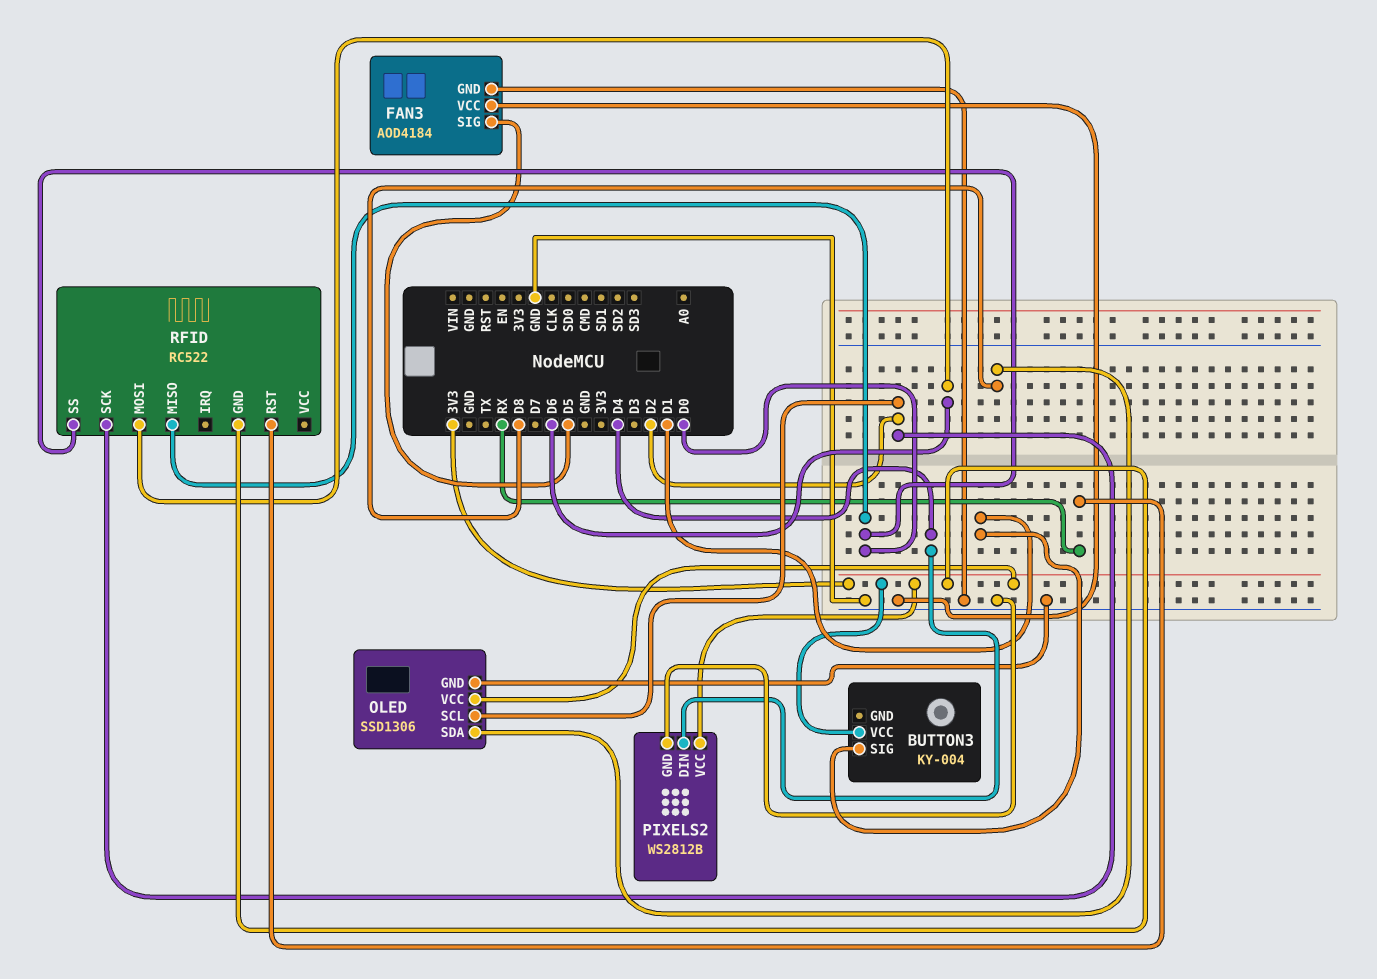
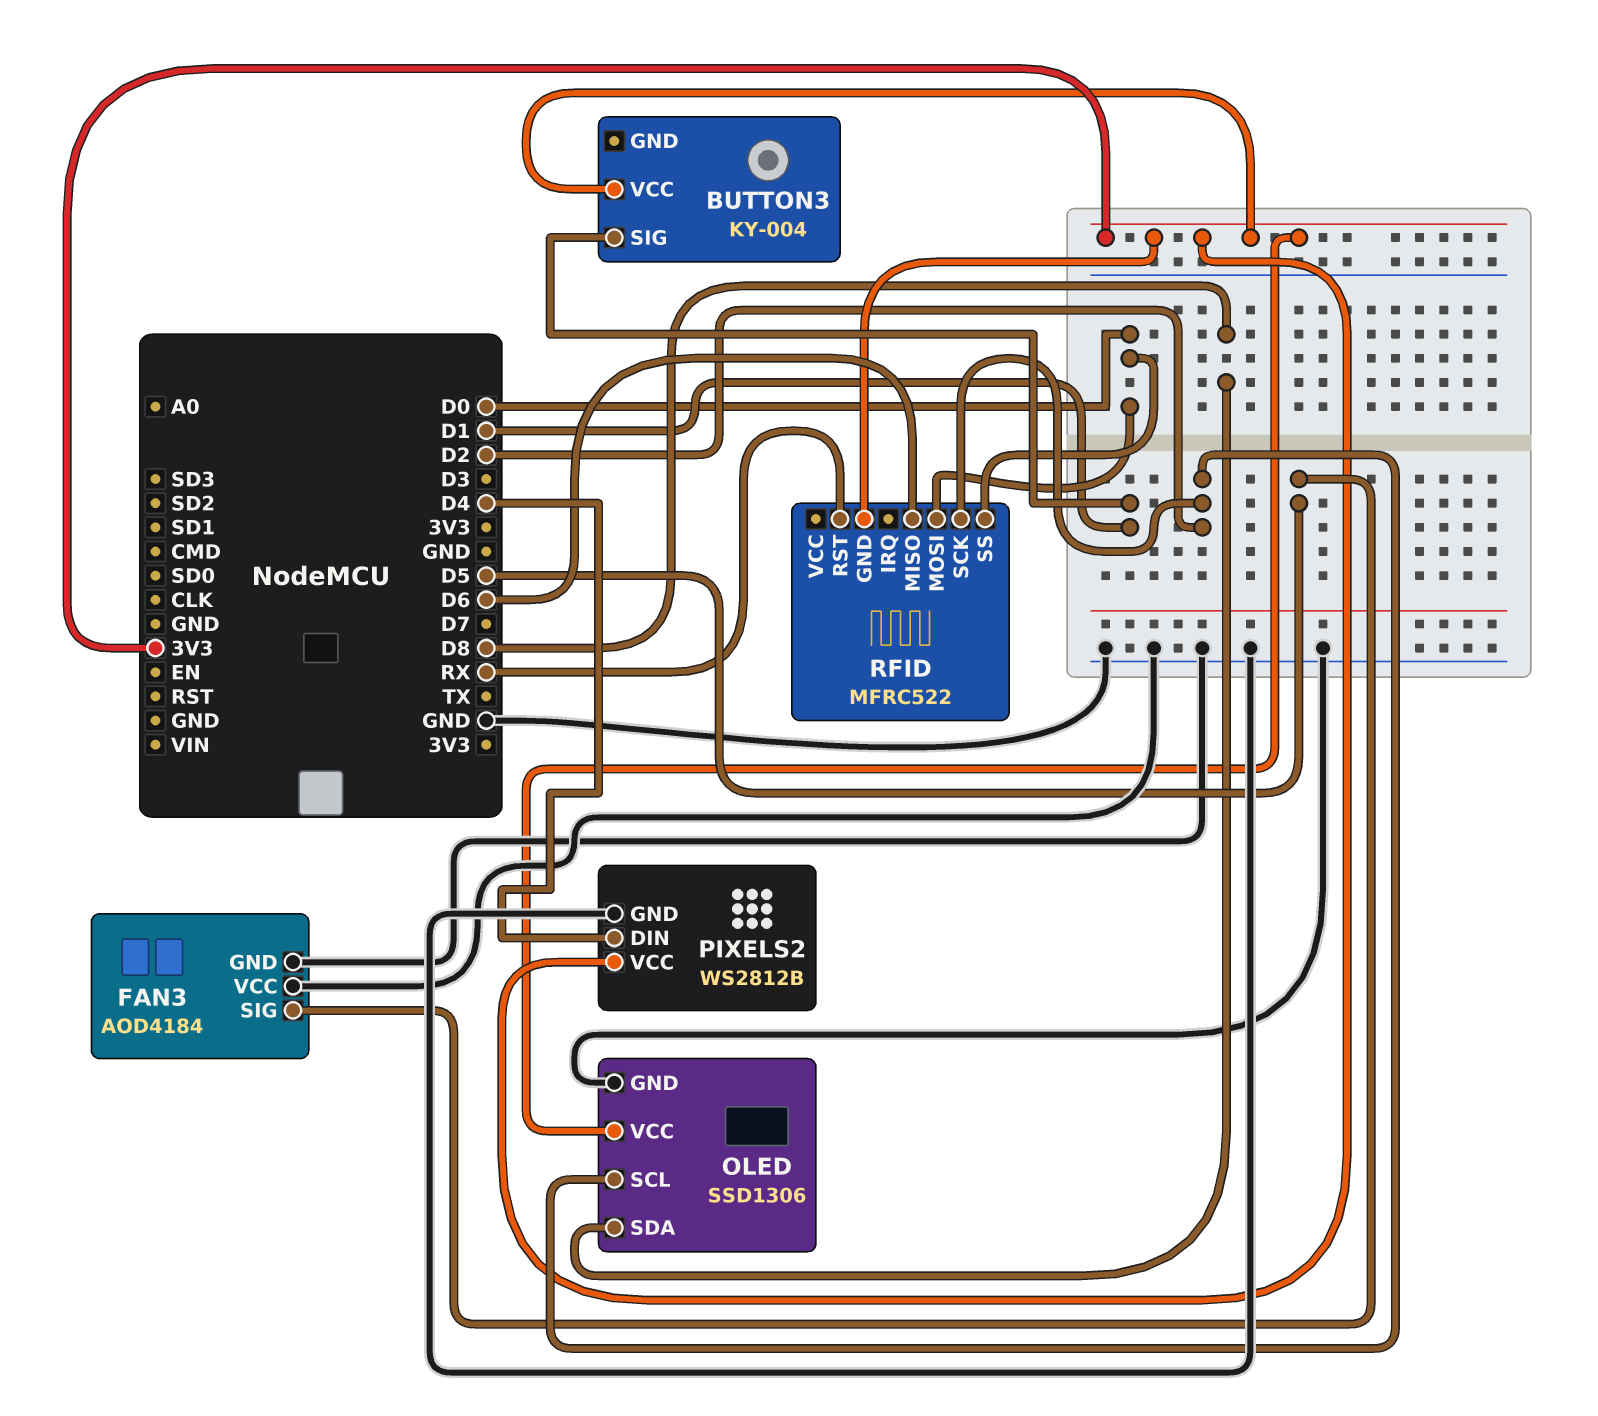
RFID: RC522 -> MFRC522
RFID pin MISO: D0 -> D6
RFID pin MOSI: D6 -> D0

